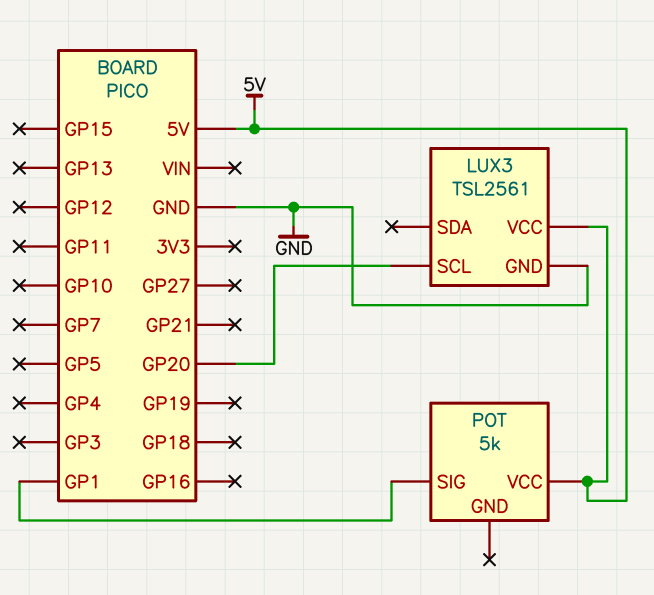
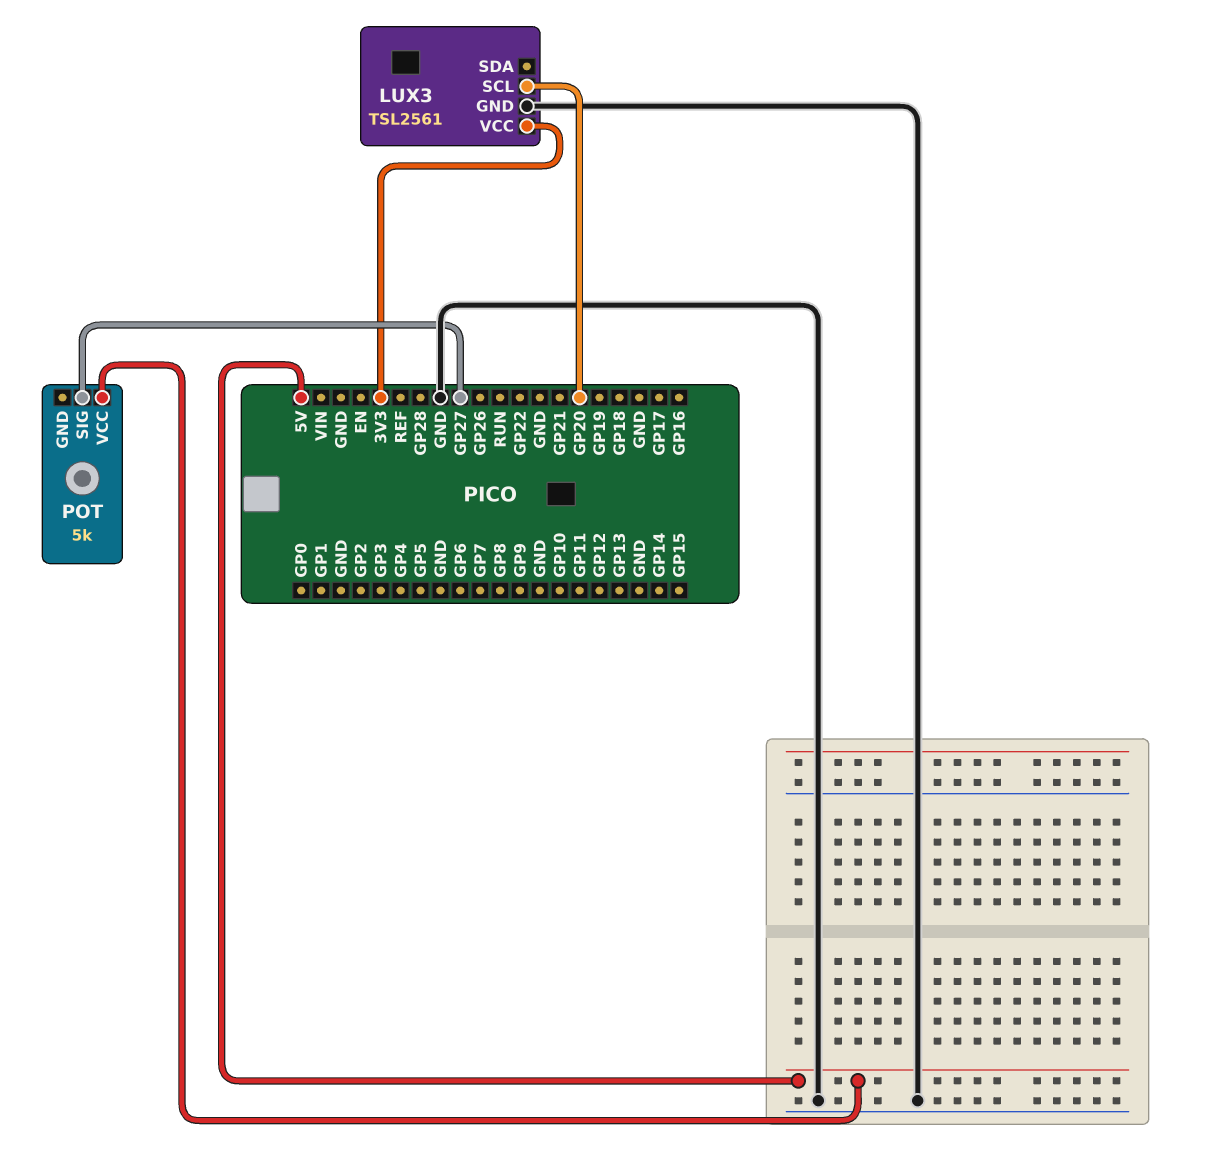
LUX3 pin VCC: 5V -> 3V3
POT pin SIG: GP1 -> GP27

